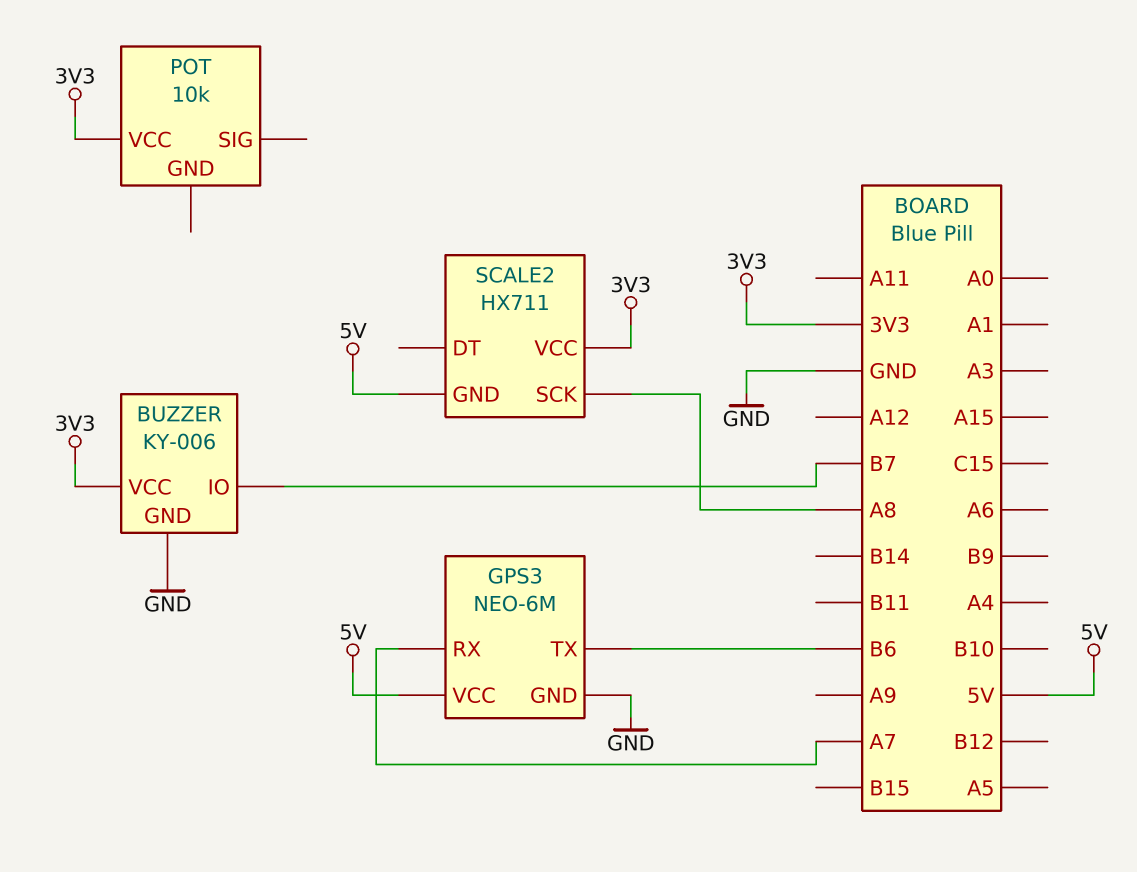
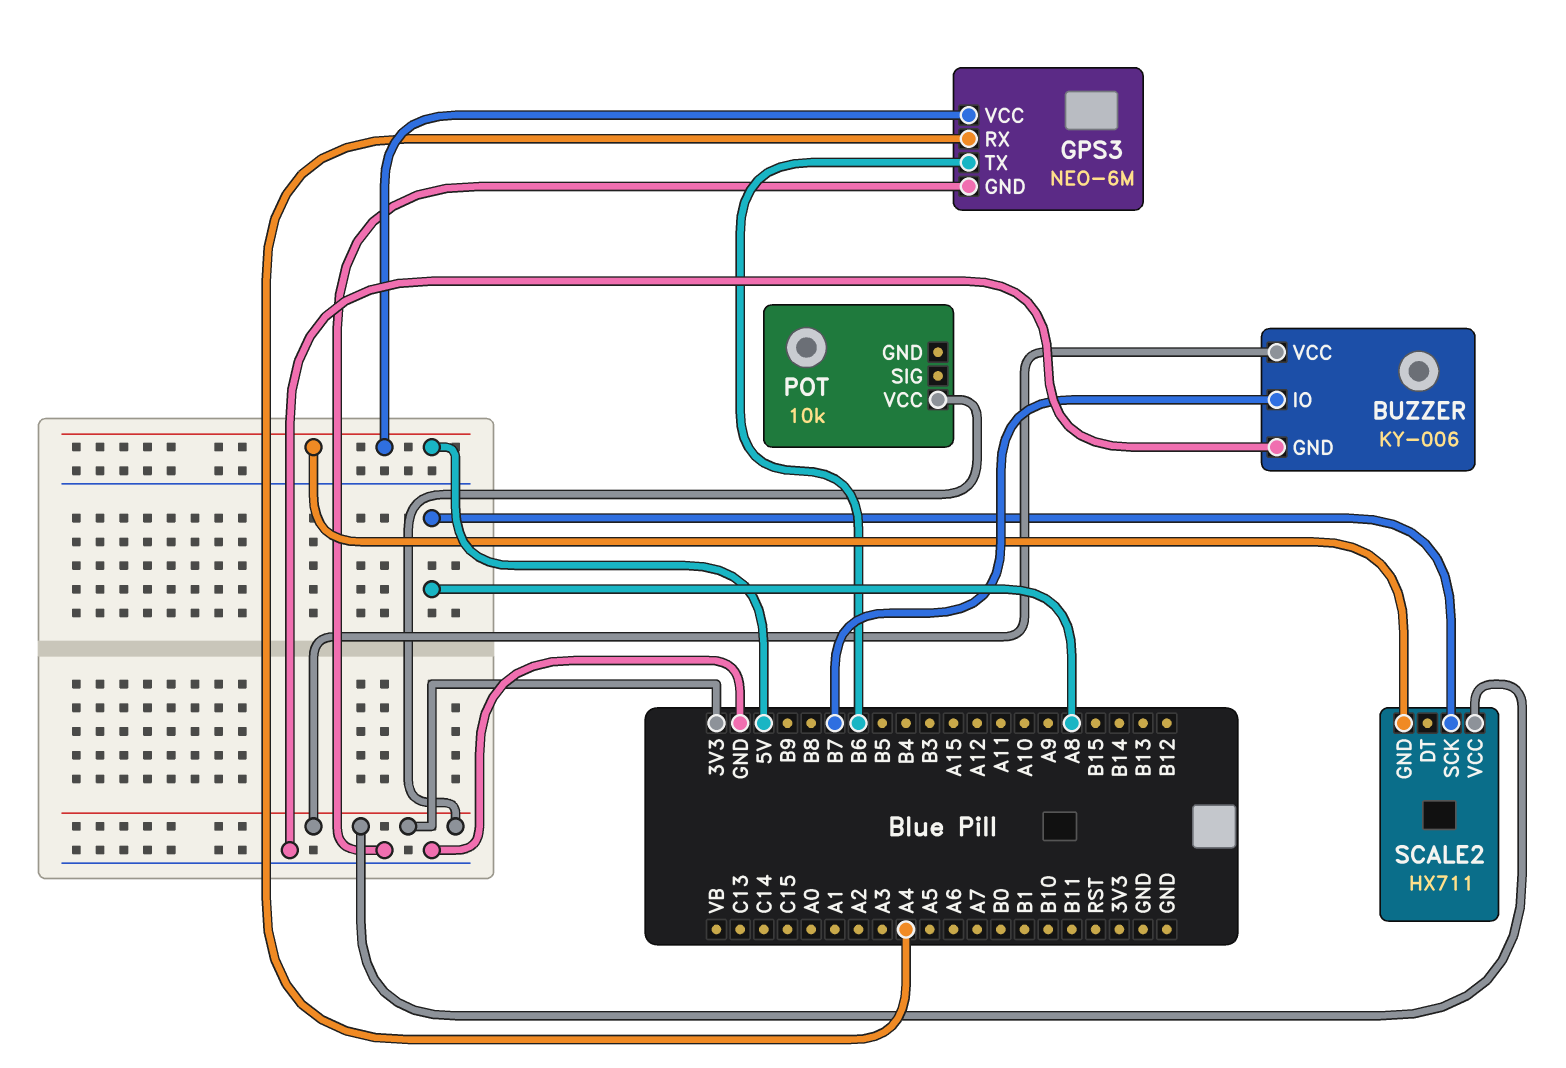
GPS3 pin RX: A7 -> A4

